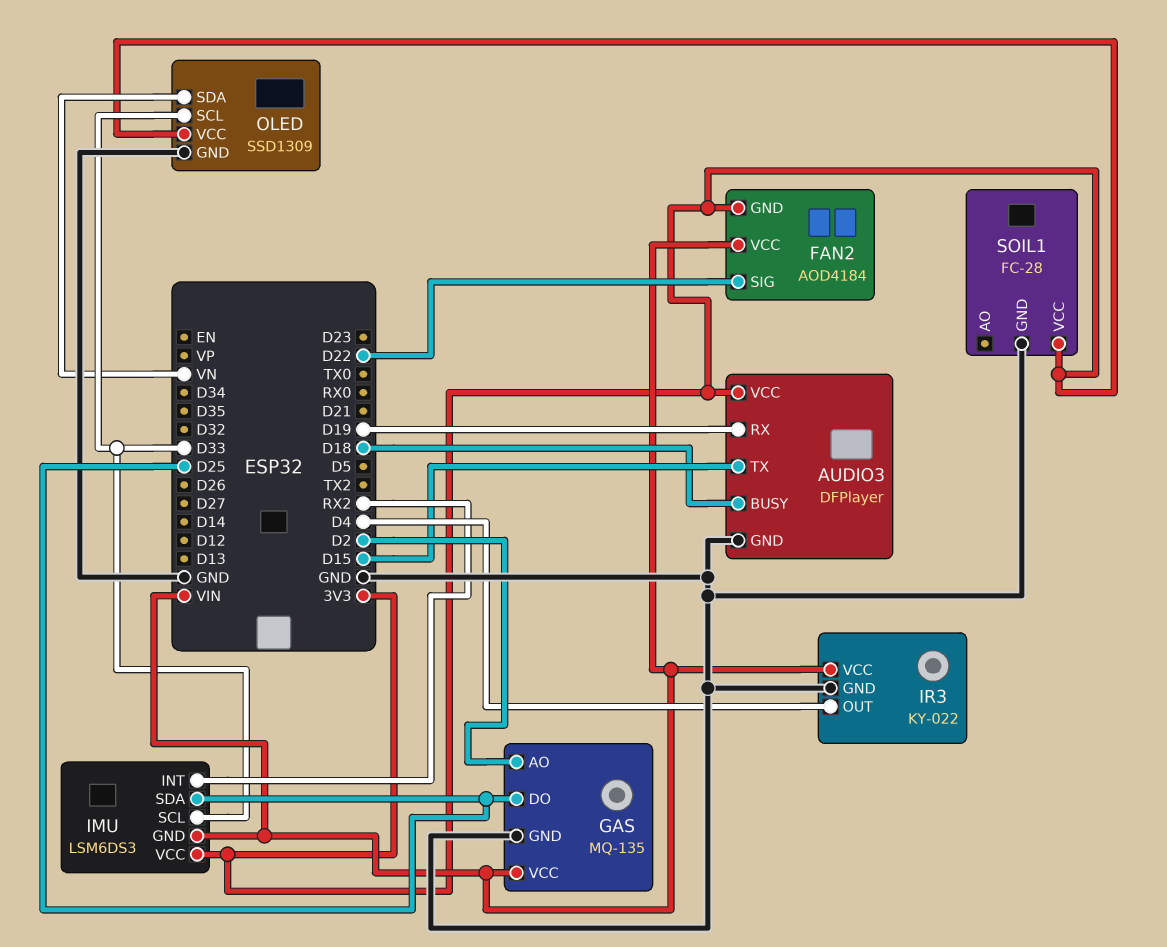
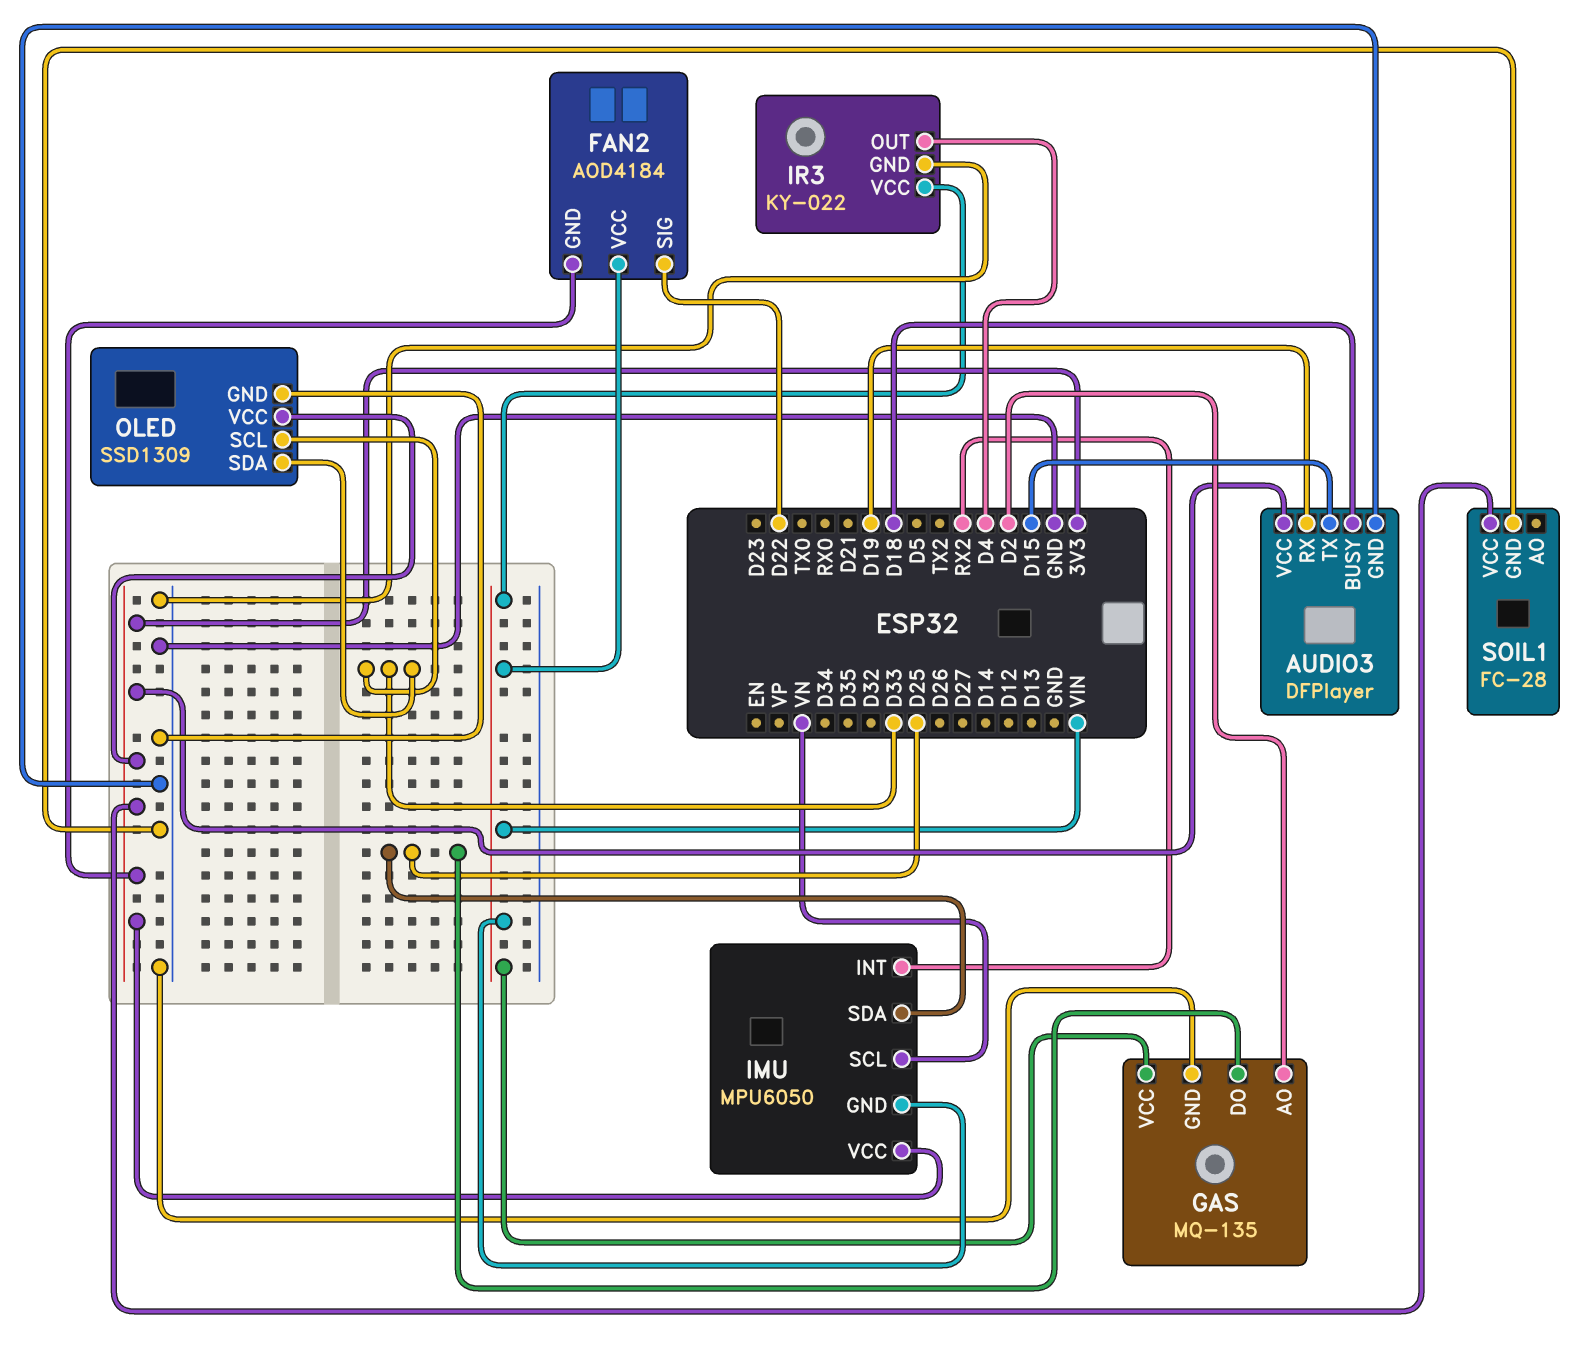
IMU: LSM6DS3 -> MPU6050
IMU pin SCL: D33 -> VN
OLED pin SDA: VN -> D33

